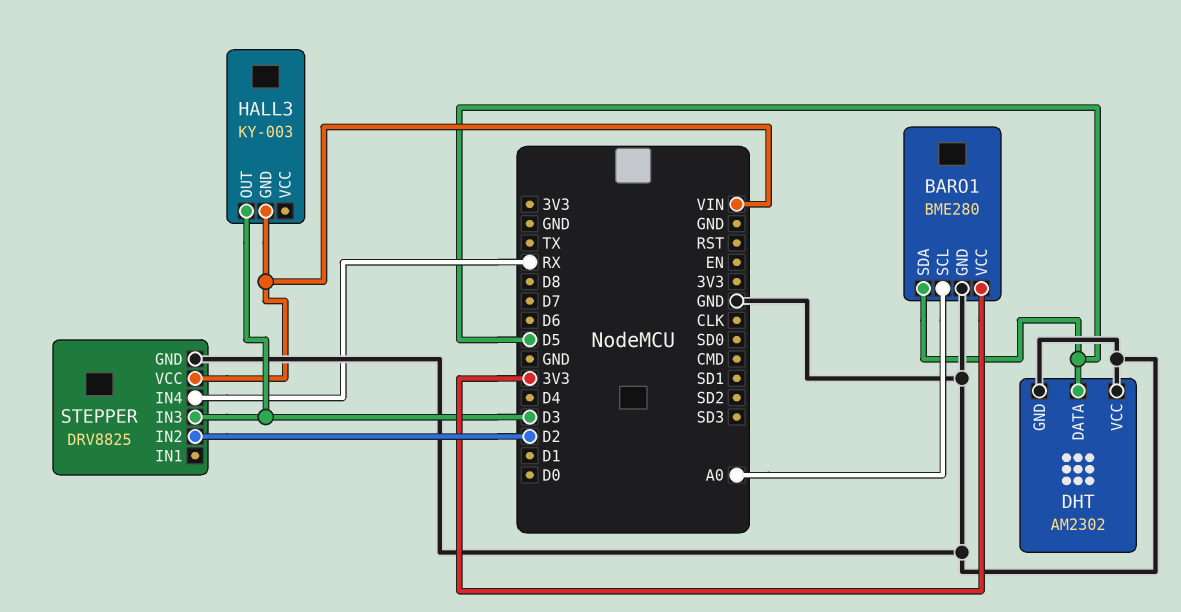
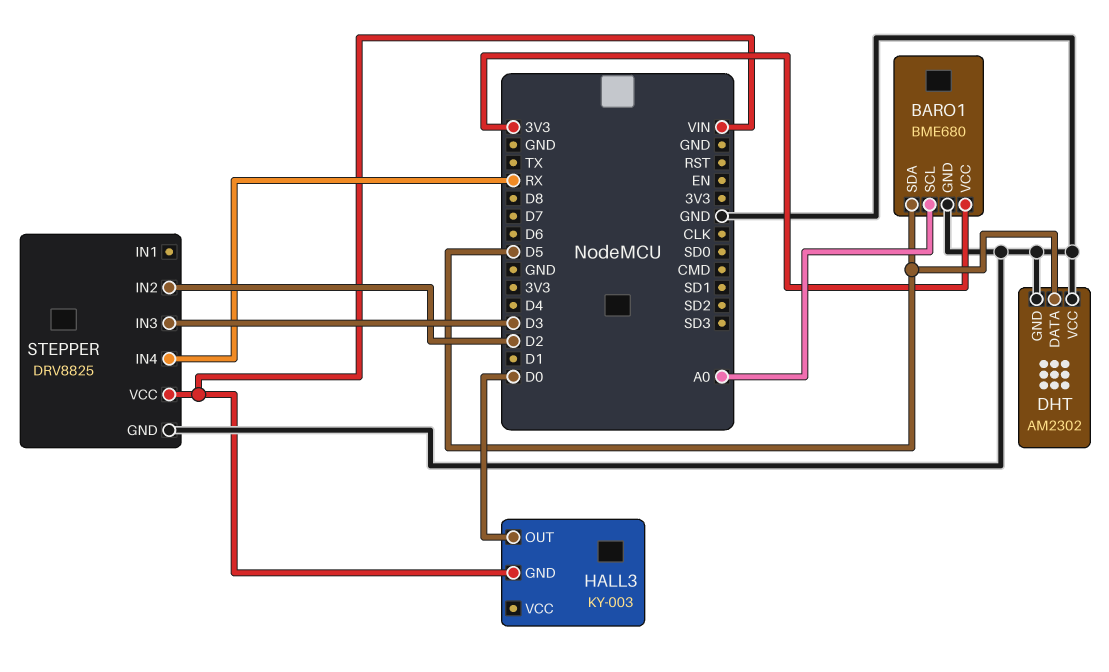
BARO1: BME280 -> BME680
HALL3 pin OUT: D3 -> D0

